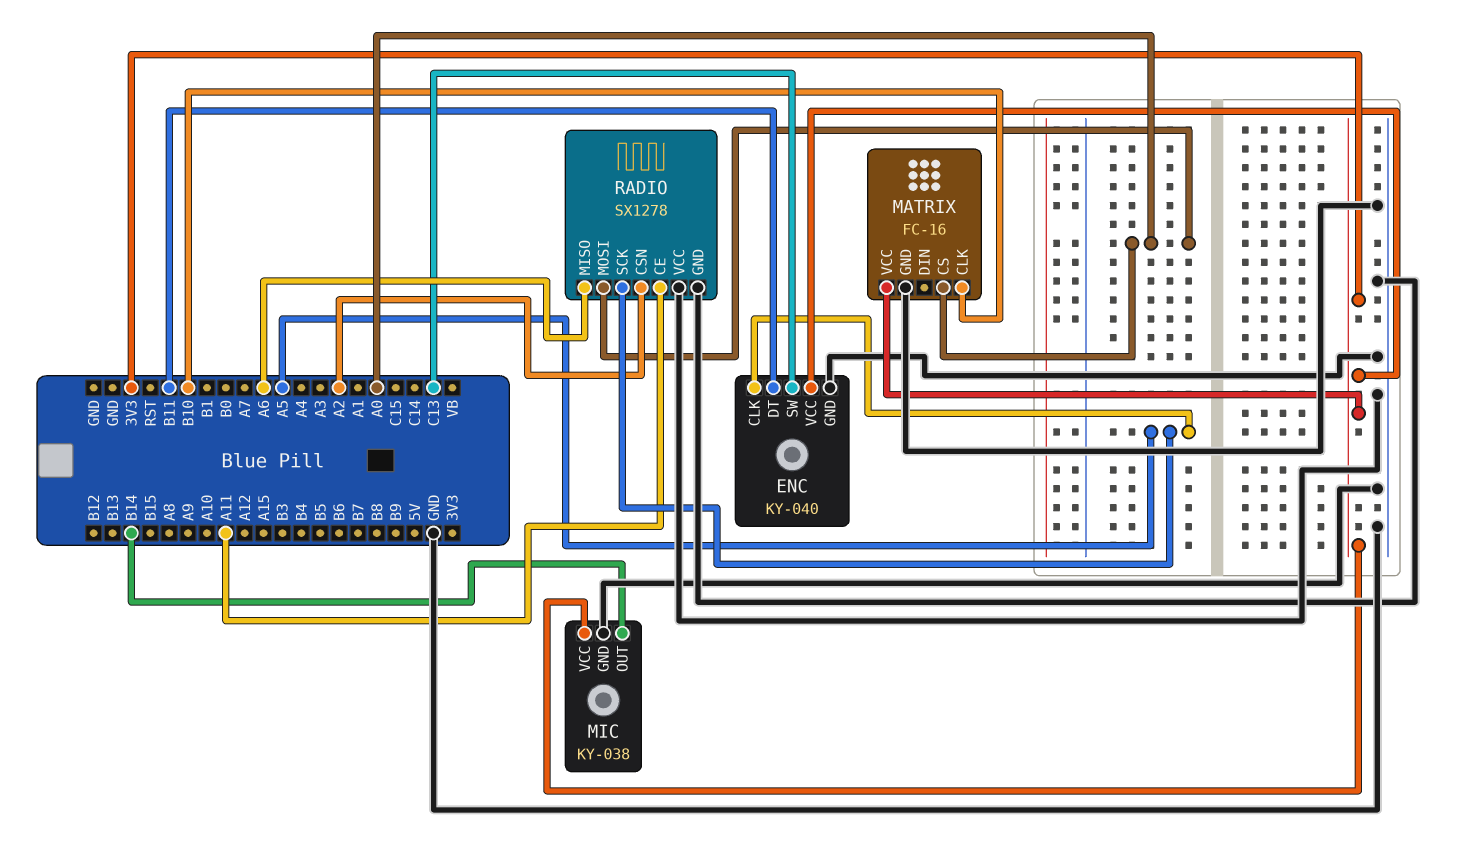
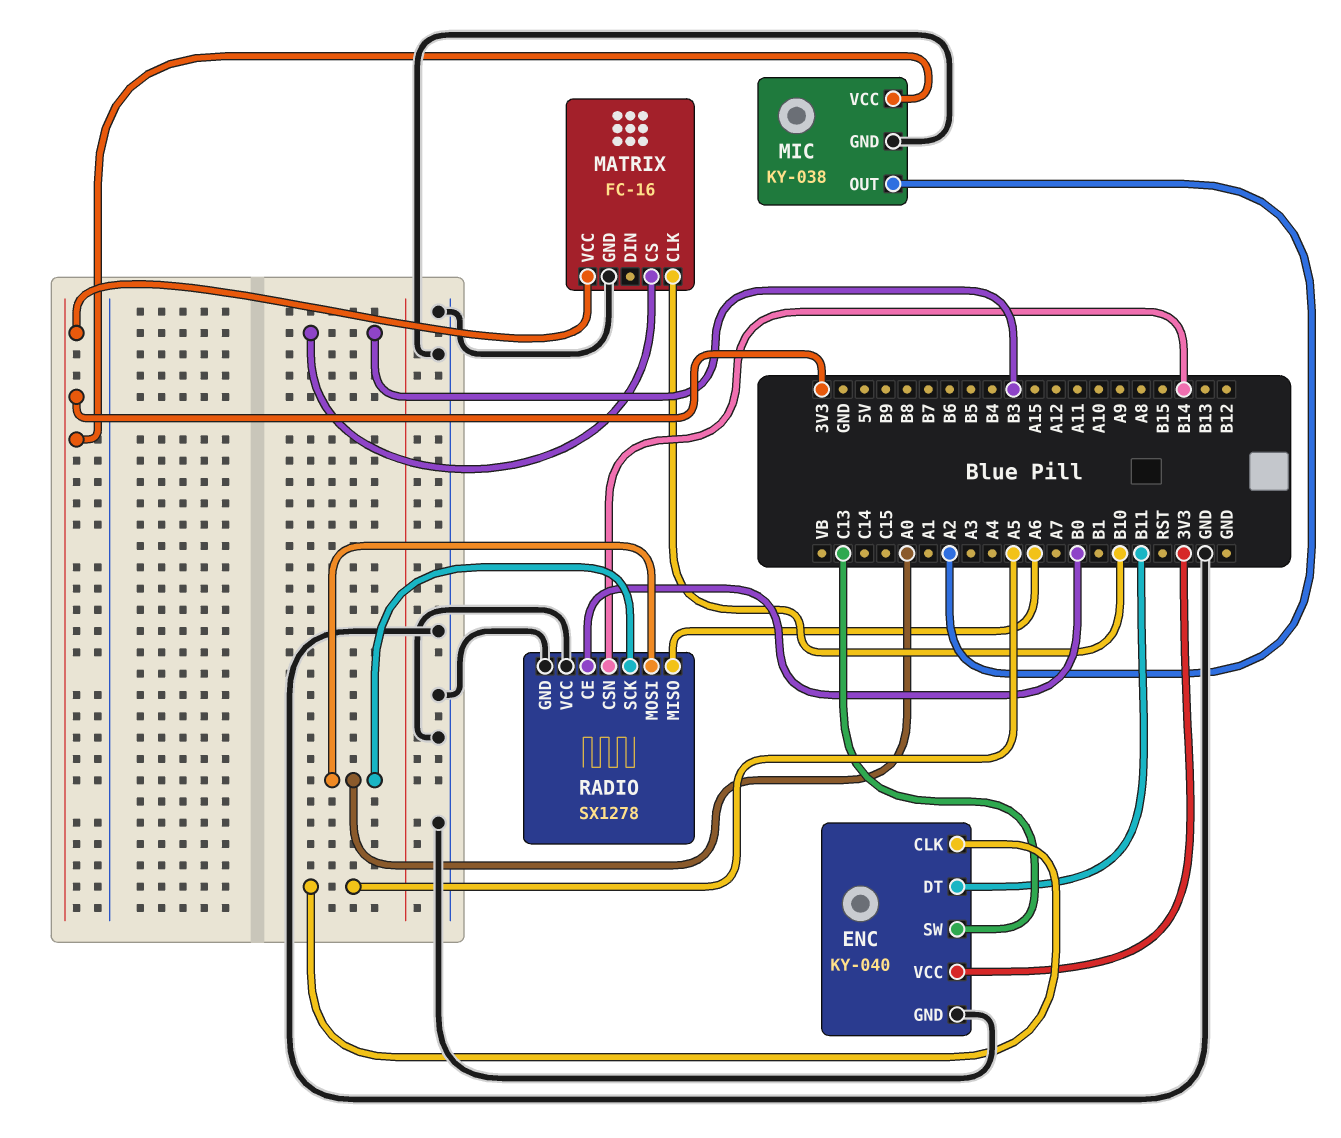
MATRIX pin CS: A0 -> B3
MIC pin OUT: B14 -> A2
RADIO pin CE: A11 -> B0
RADIO pin CSN: A2 -> B14
RADIO pin SCK: A5 -> A0

